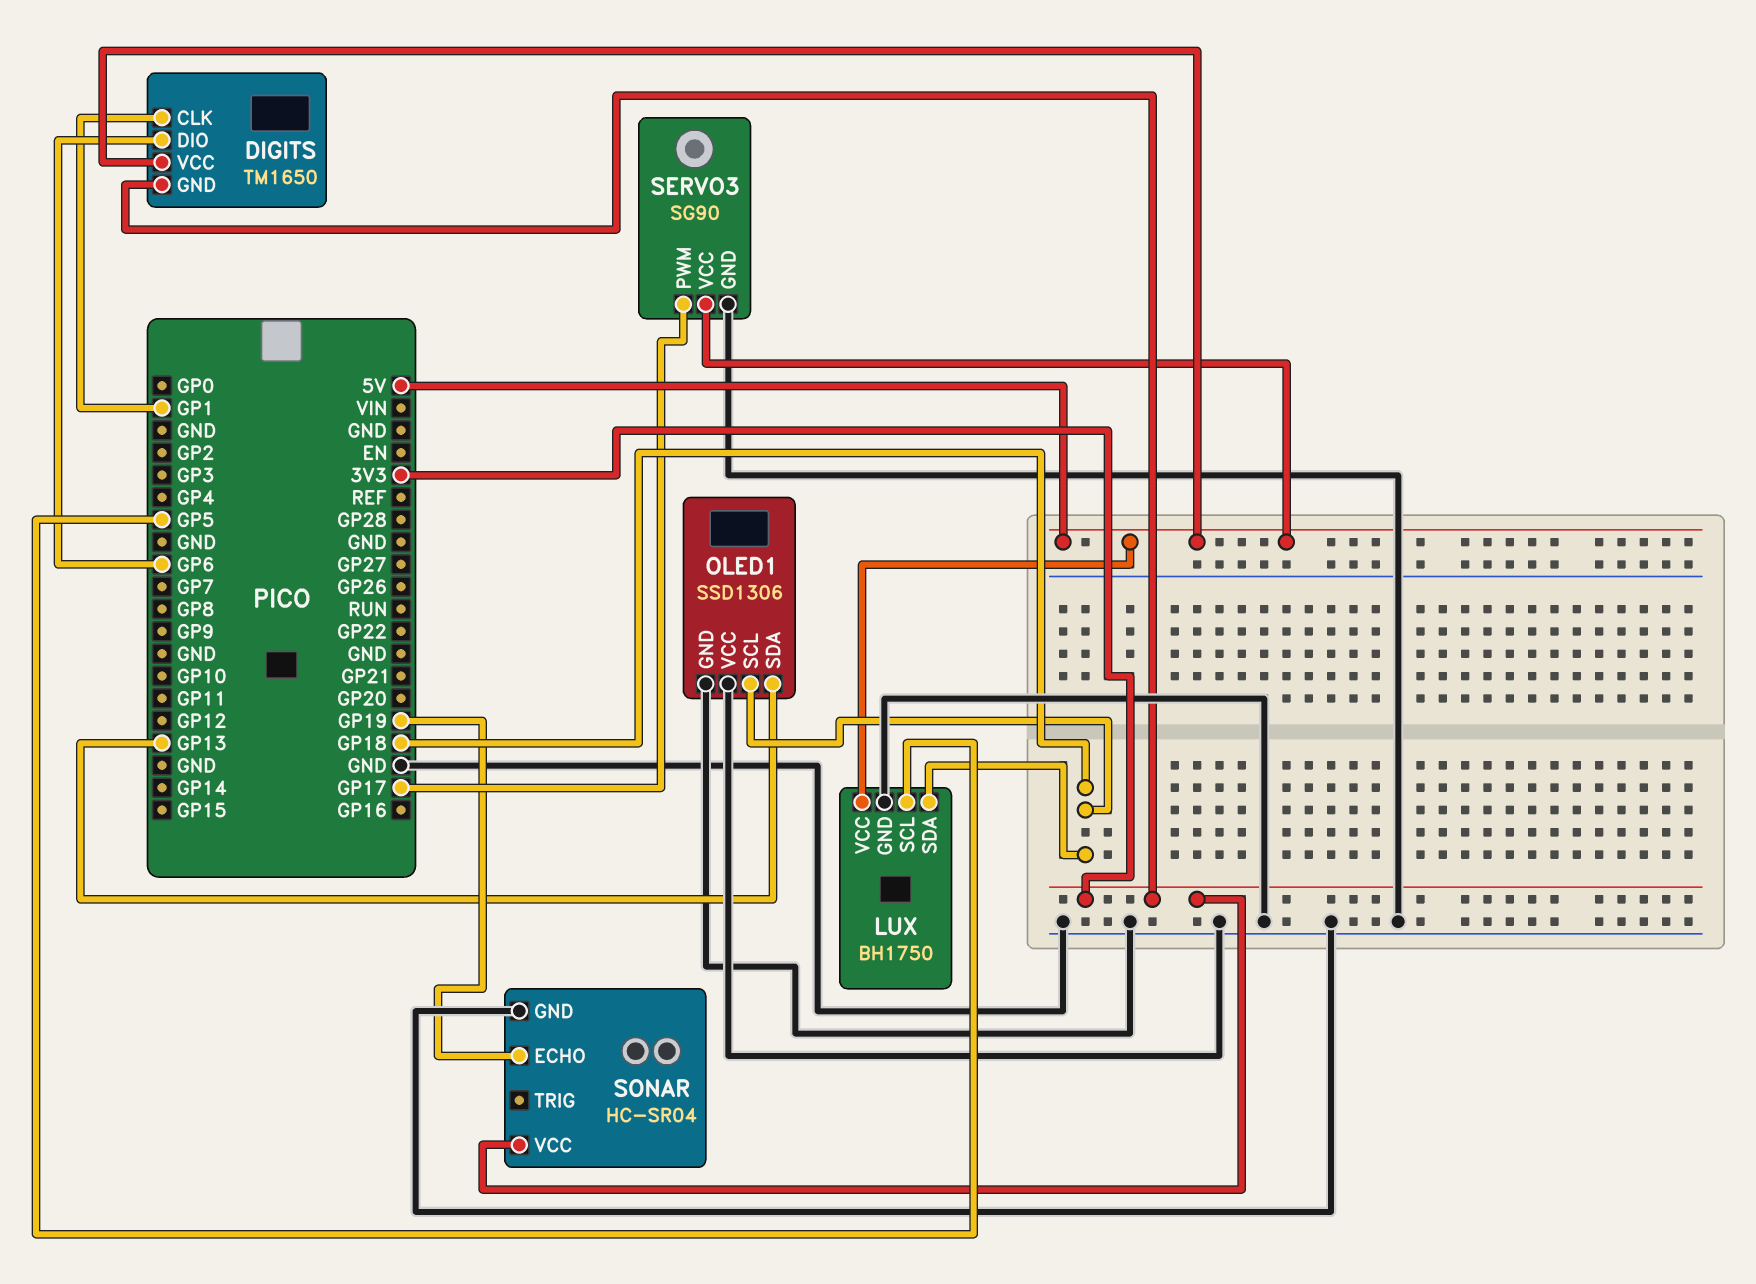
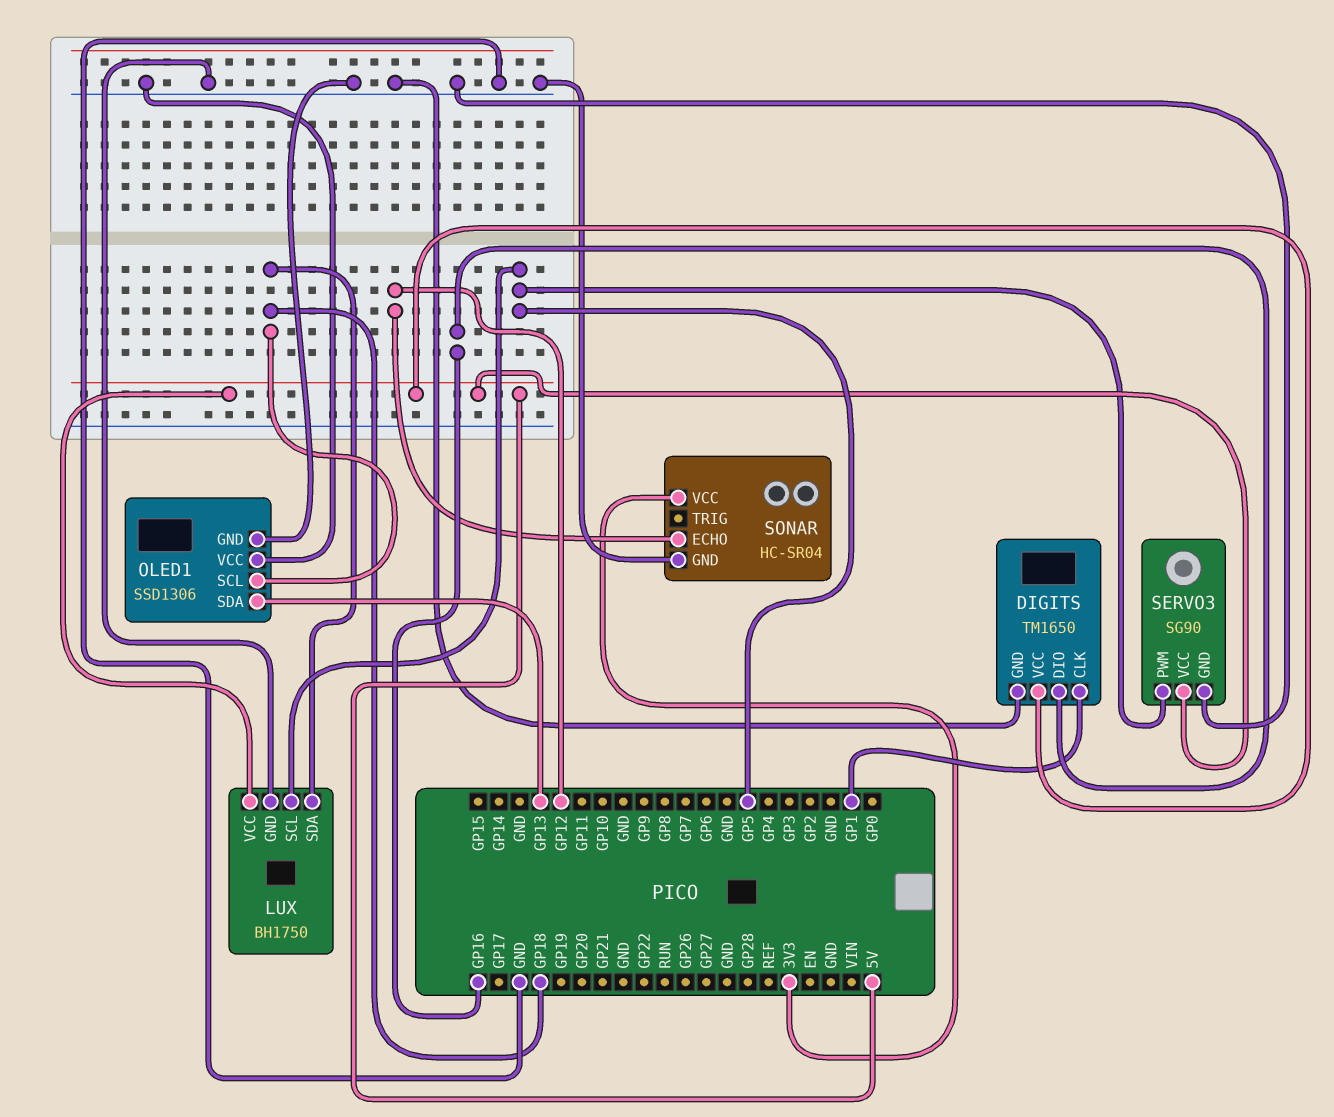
DIGITS pin DIO: GP6 -> GP16
DIGITS pin GND: 3V3 -> GND
SERVO3 pin PWM: GP17 -> GP5
SONAR pin ECHO: GP19 -> GP12

